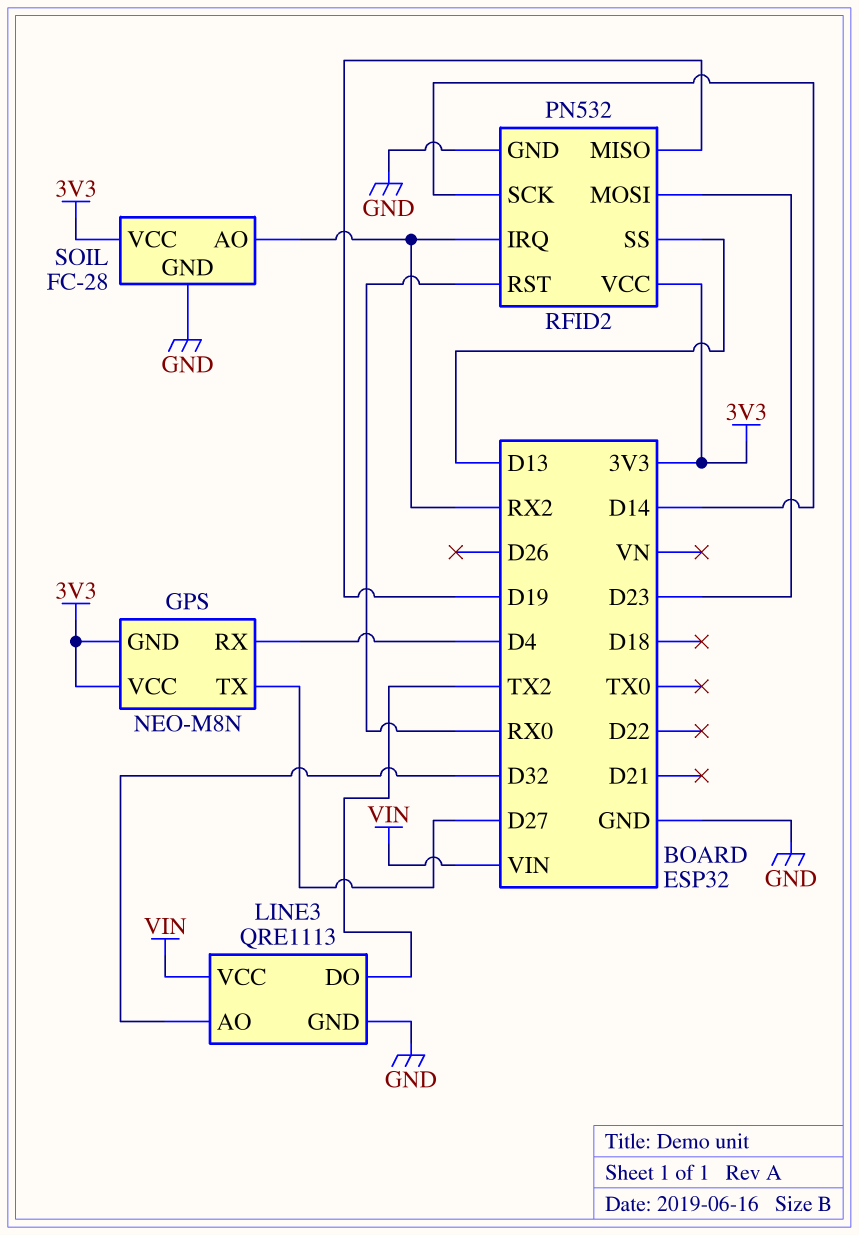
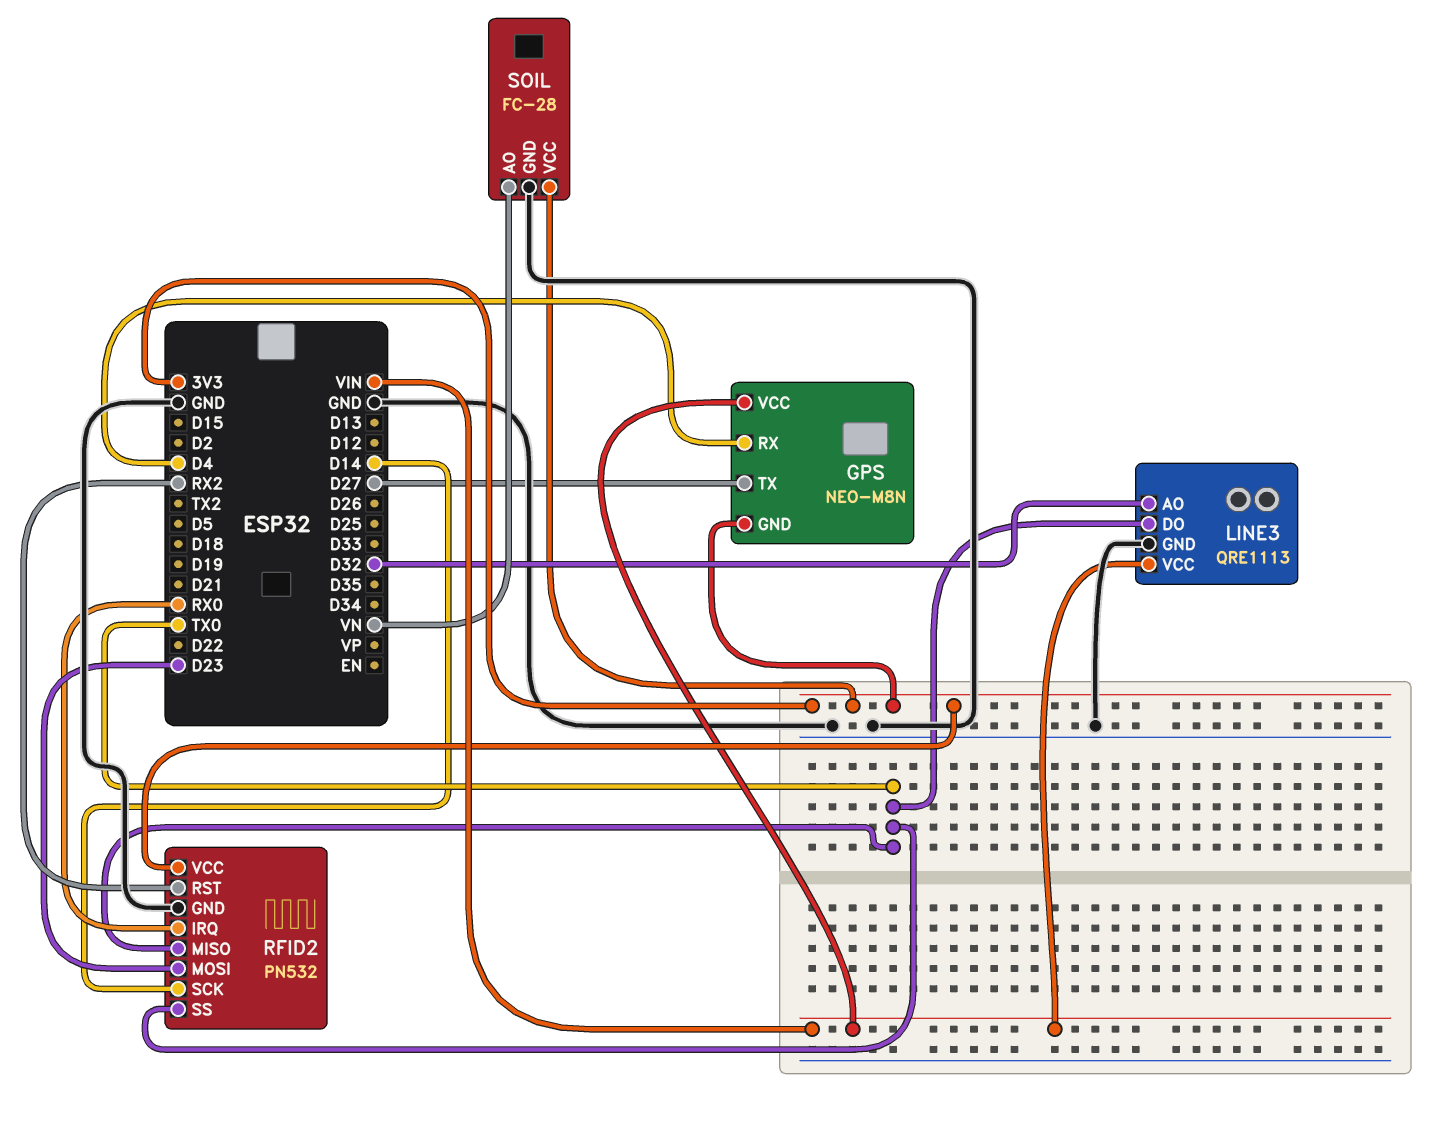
GPS pin VCC: 3V3 -> VIN
LINE3 pin DO: TX2 -> TX0
RFID2 pin IRQ: RX2 -> RX0
RFID2 pin MISO: D19 -> TX0
RFID2 pin RST: RX0 -> RX2
RFID2 pin SS: D13 -> TX0
SOIL pin AO: RX2 -> VN

